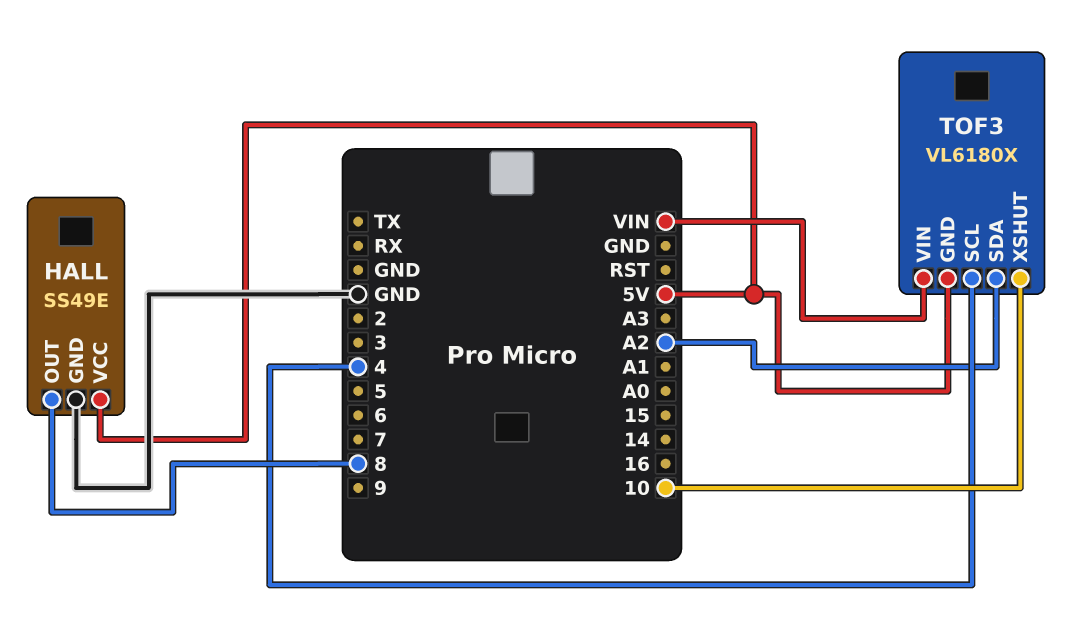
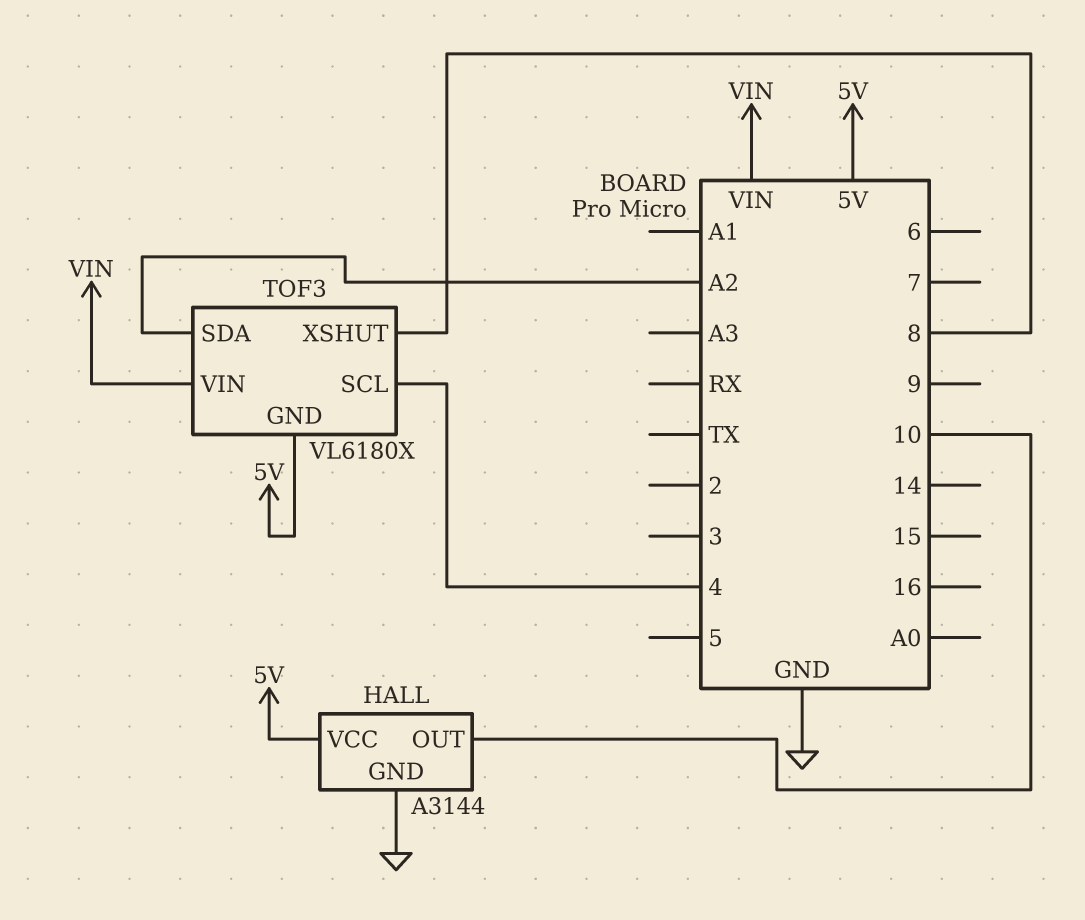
HALL: SS49E -> A3144
HALL pin OUT: 8 -> 10
TOF3 pin XSHUT: 10 -> 8

